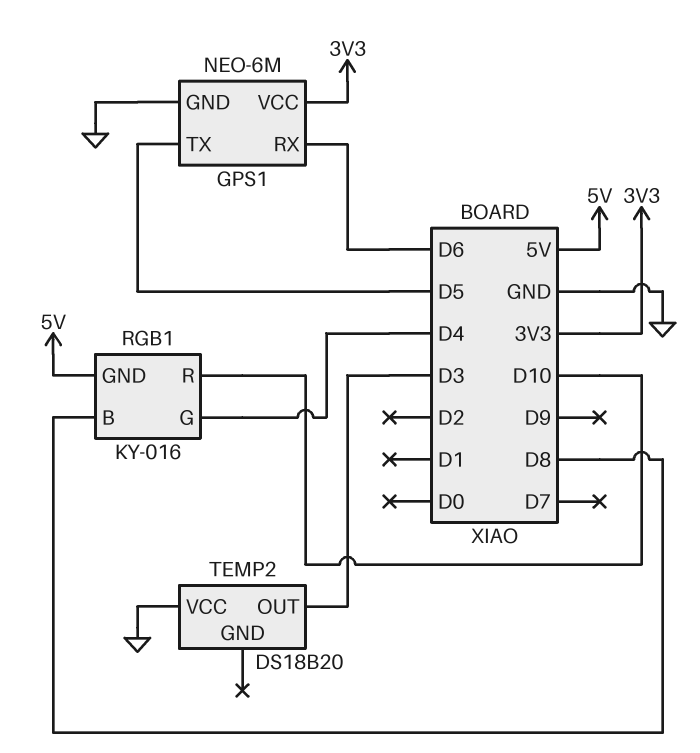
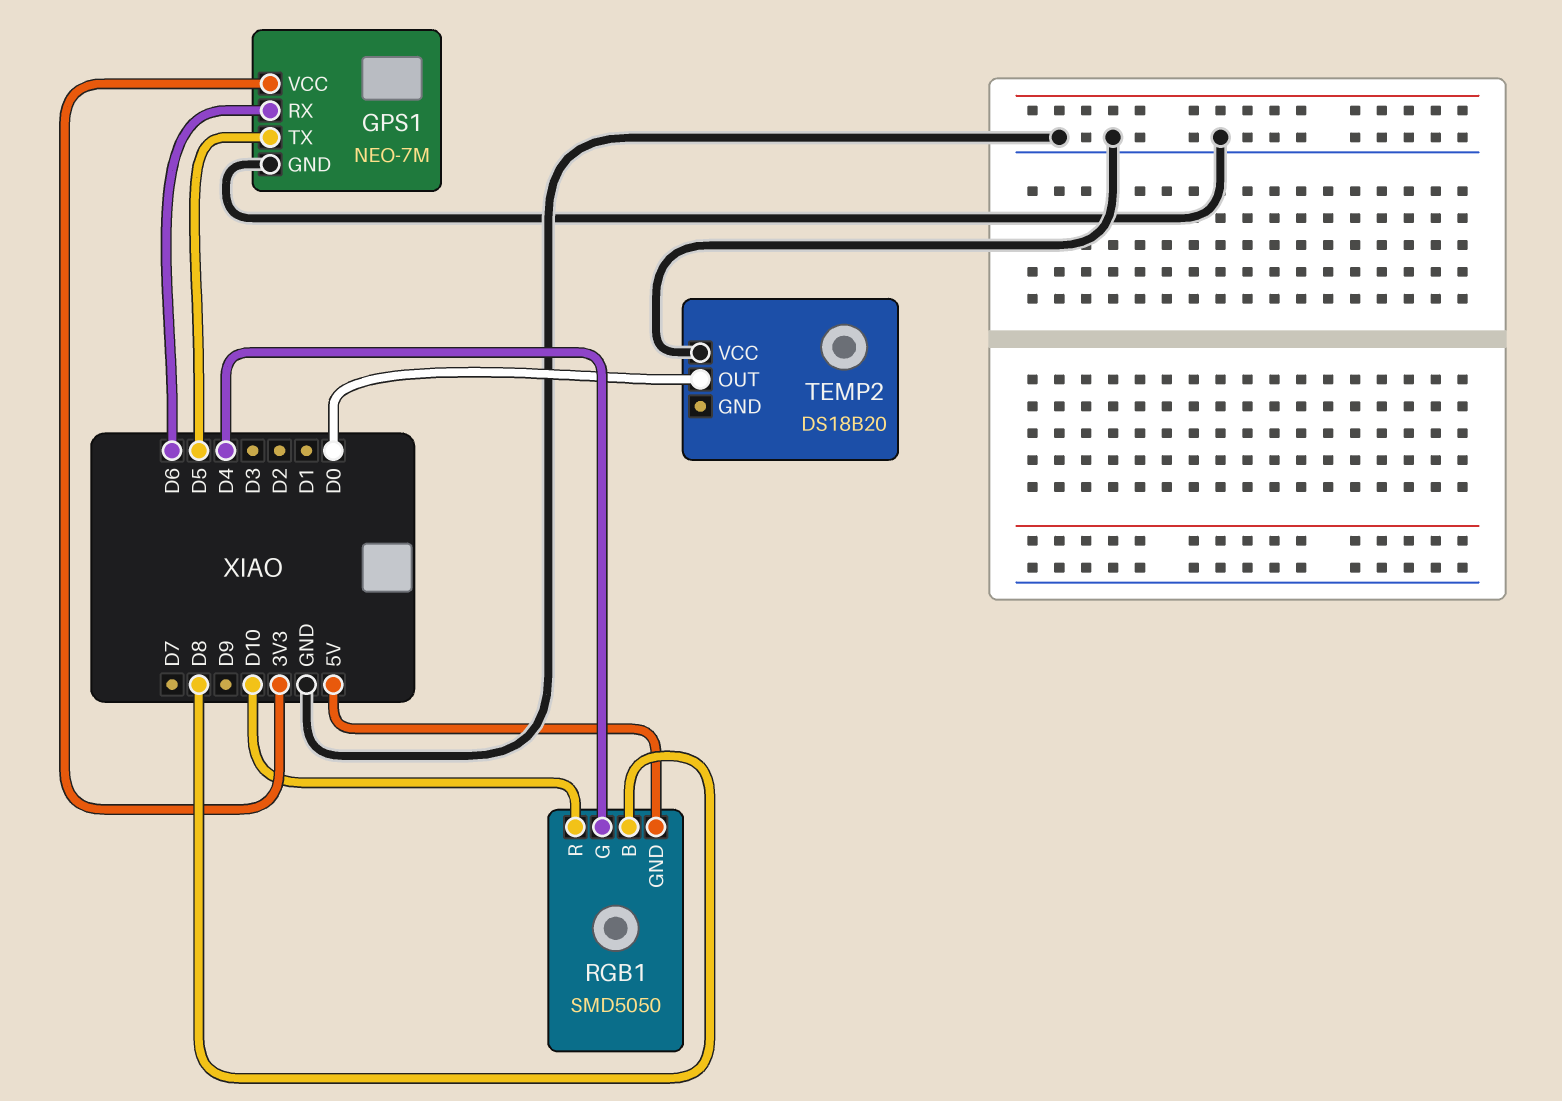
GPS1: NEO-6M -> NEO-7M
RGB1: KY-016 -> SMD5050
TEMP2 pin OUT: D3 -> D0

